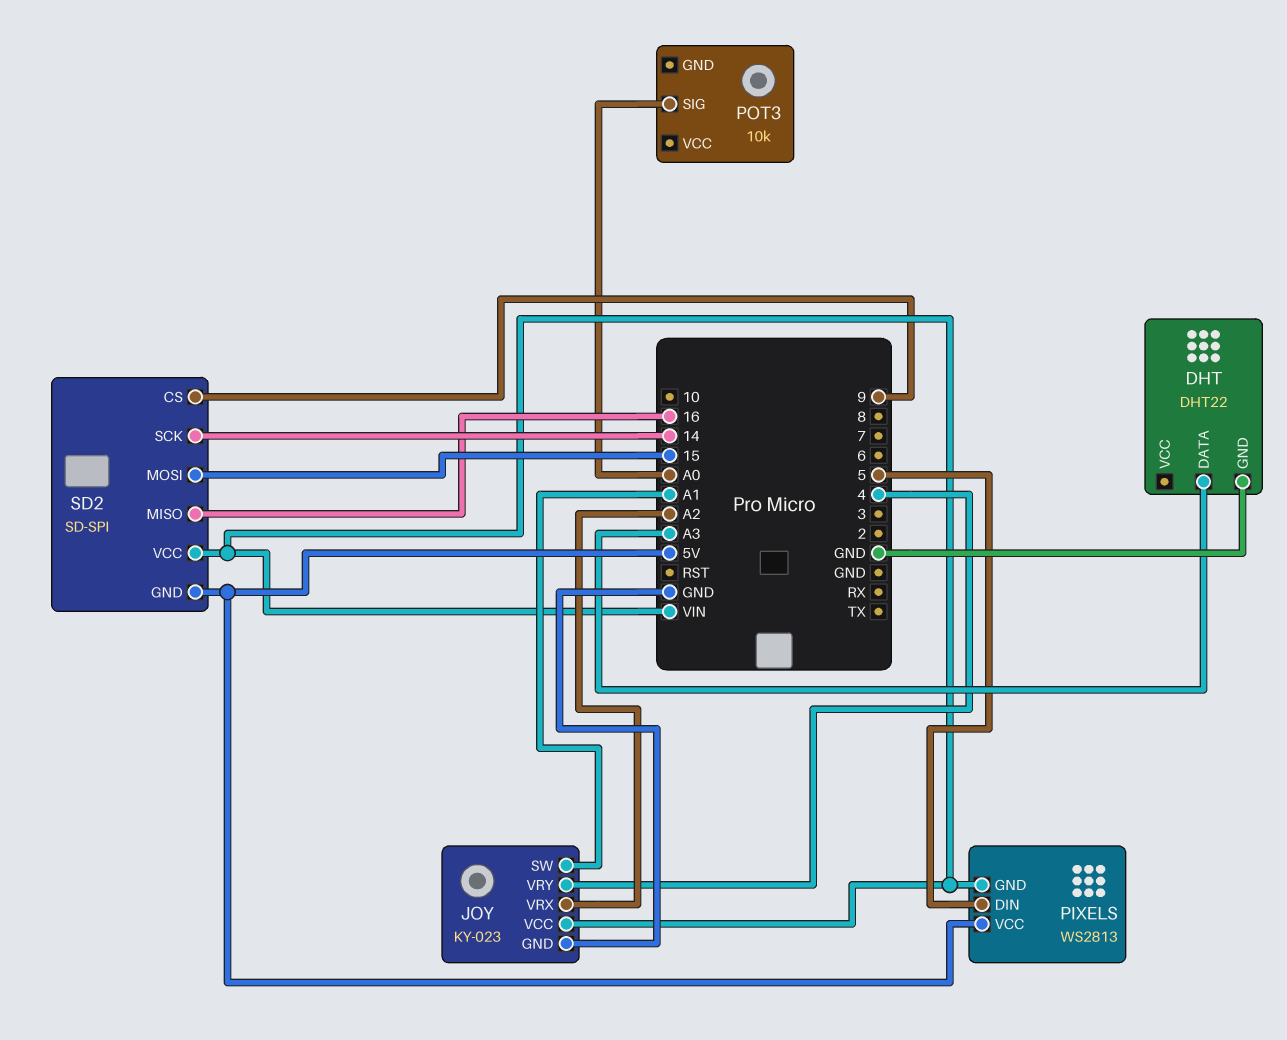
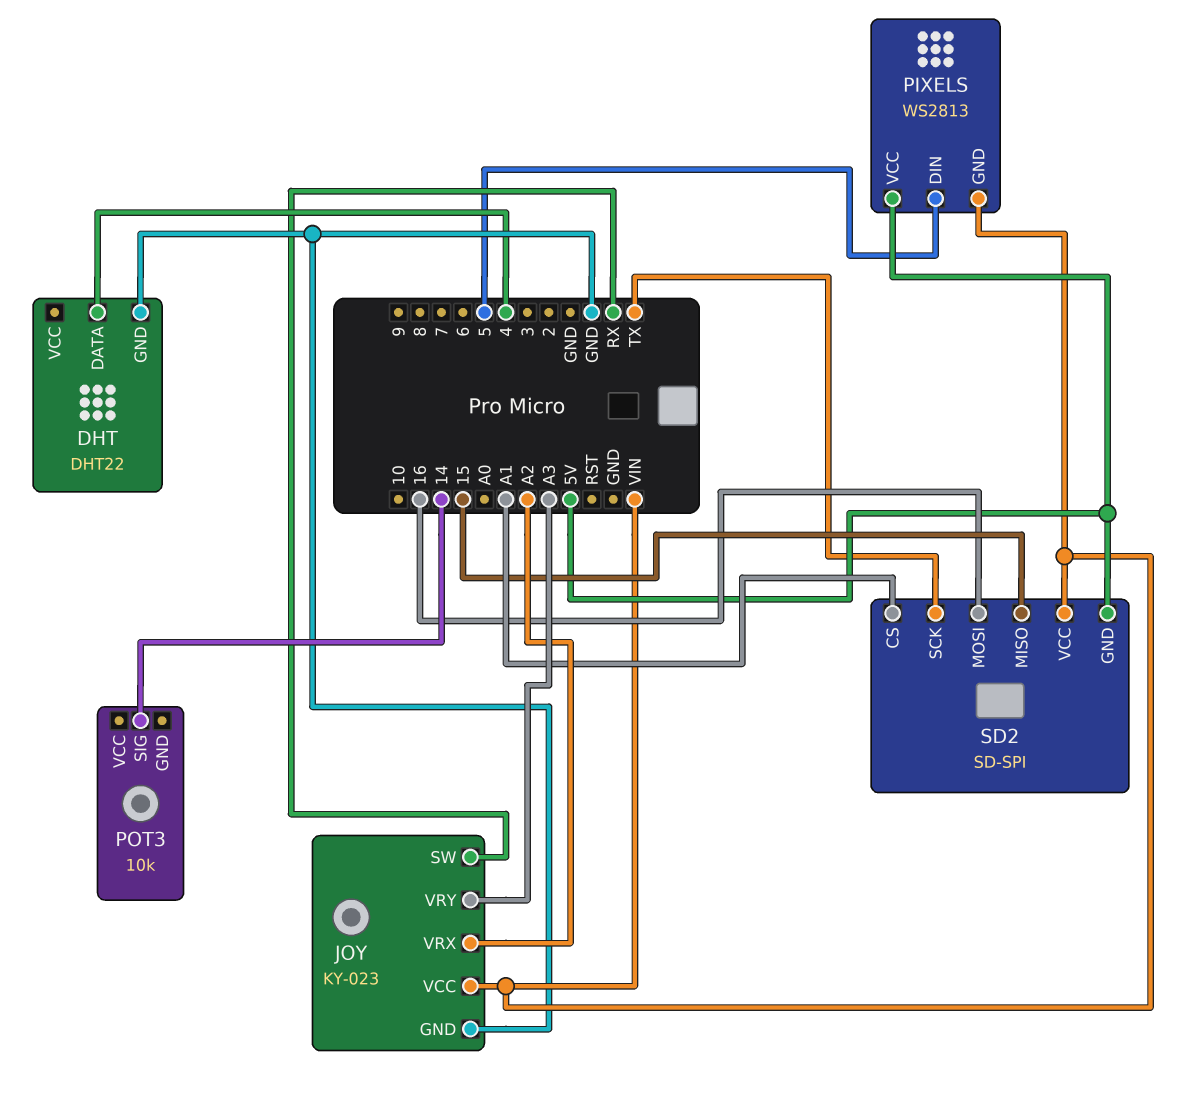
DHT pin DATA: A3 -> 4
JOY pin SW: A1 -> RX
JOY pin VRY: 4 -> A3
POT3 pin SIG: A0 -> 14
SD2 pin CS: 9 -> A1
SD2 pin MISO: 16 -> 15
SD2 pin MOSI: 15 -> 16
SD2 pin SCK: 14 -> TX

